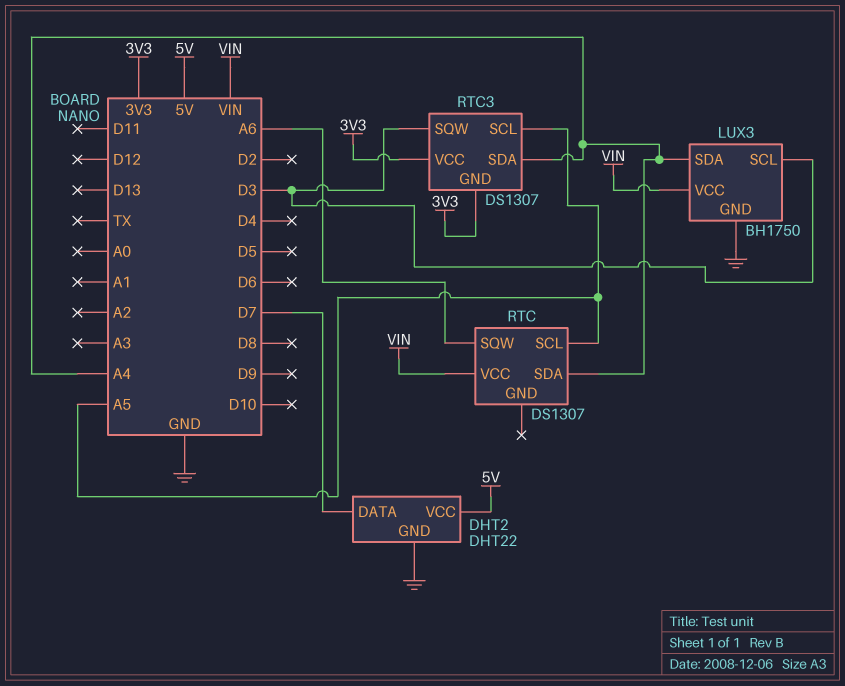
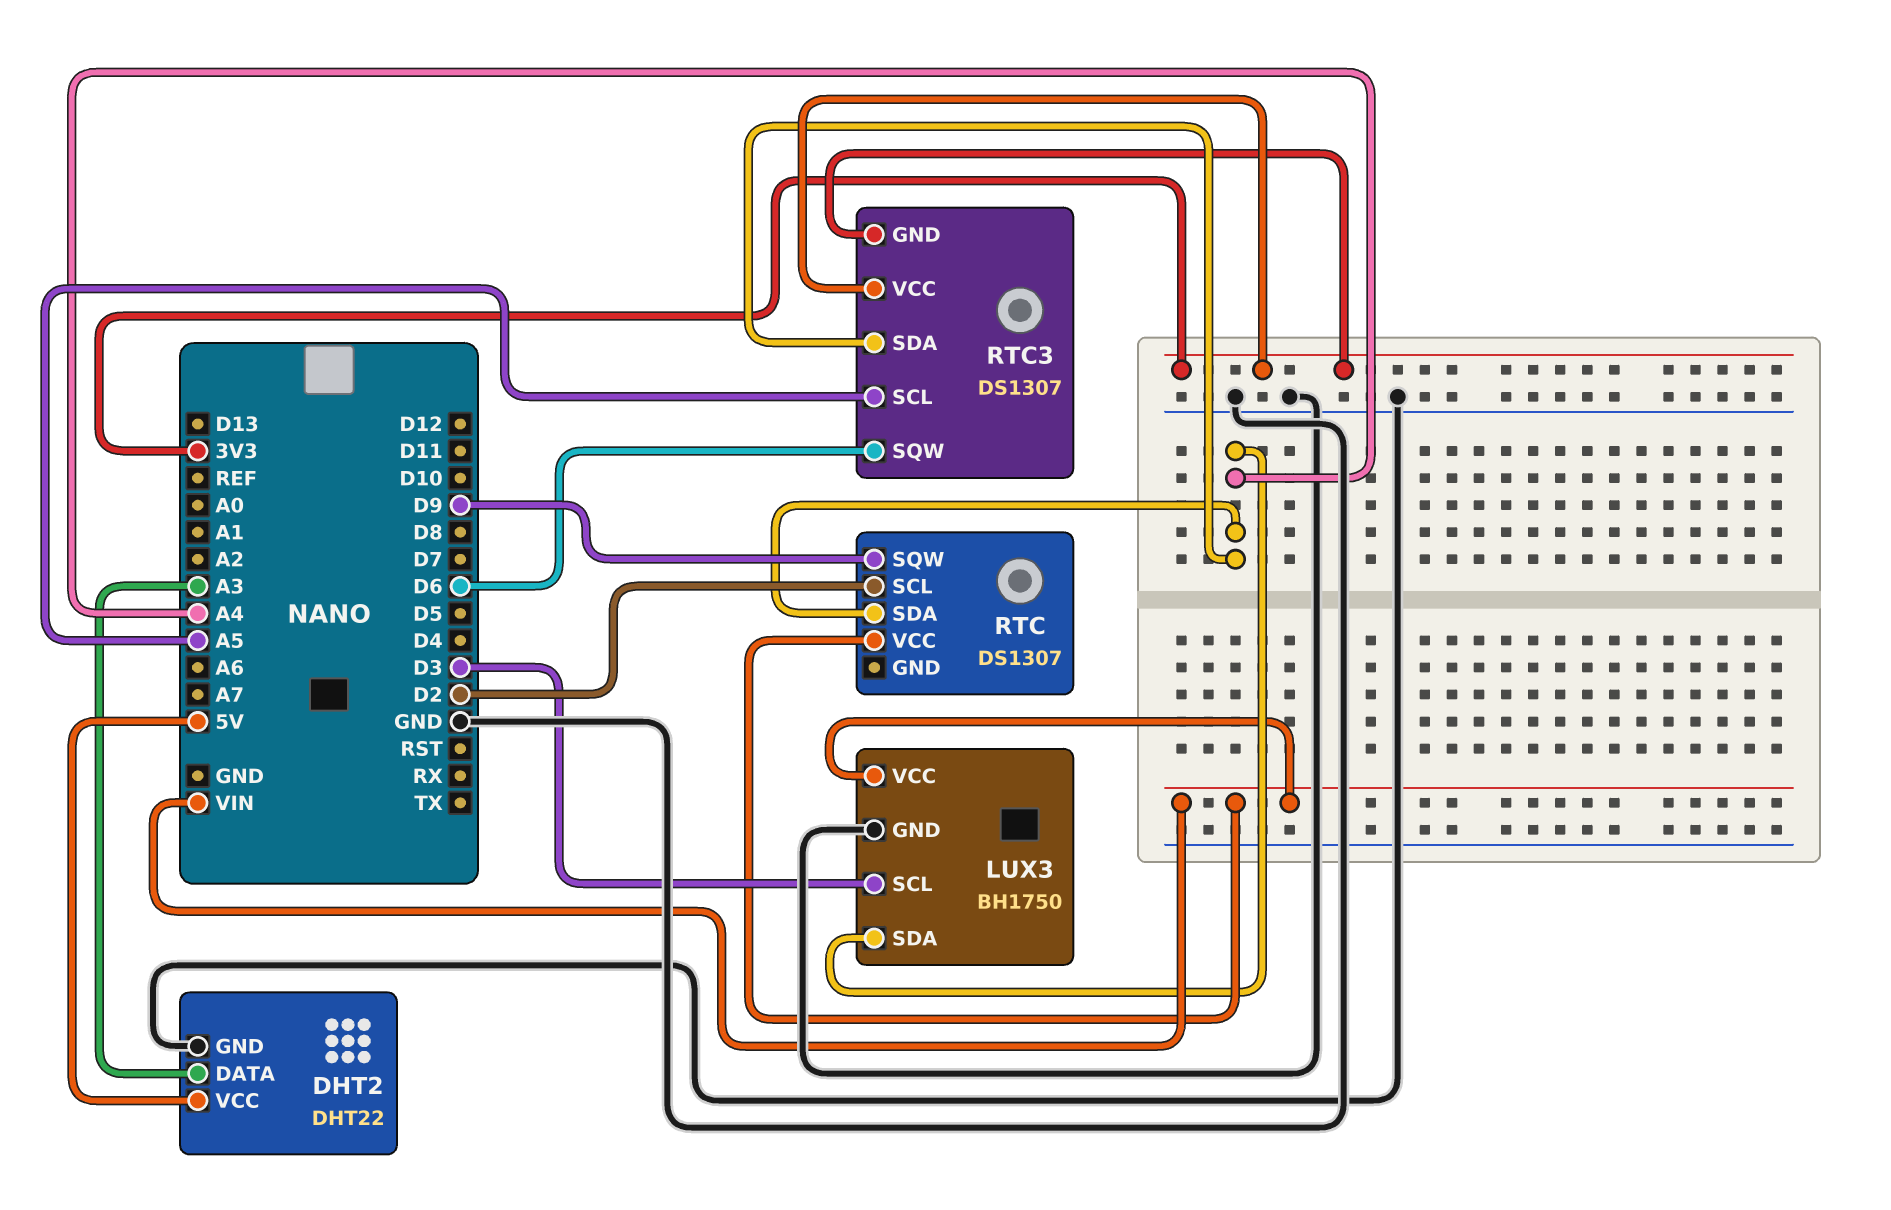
DHT2 pin DATA: D7 -> A3
RTC pin SCL: A5 -> D2
RTC pin SQW: A6 -> D9
RTC3 pin SQW: D3 -> D6

